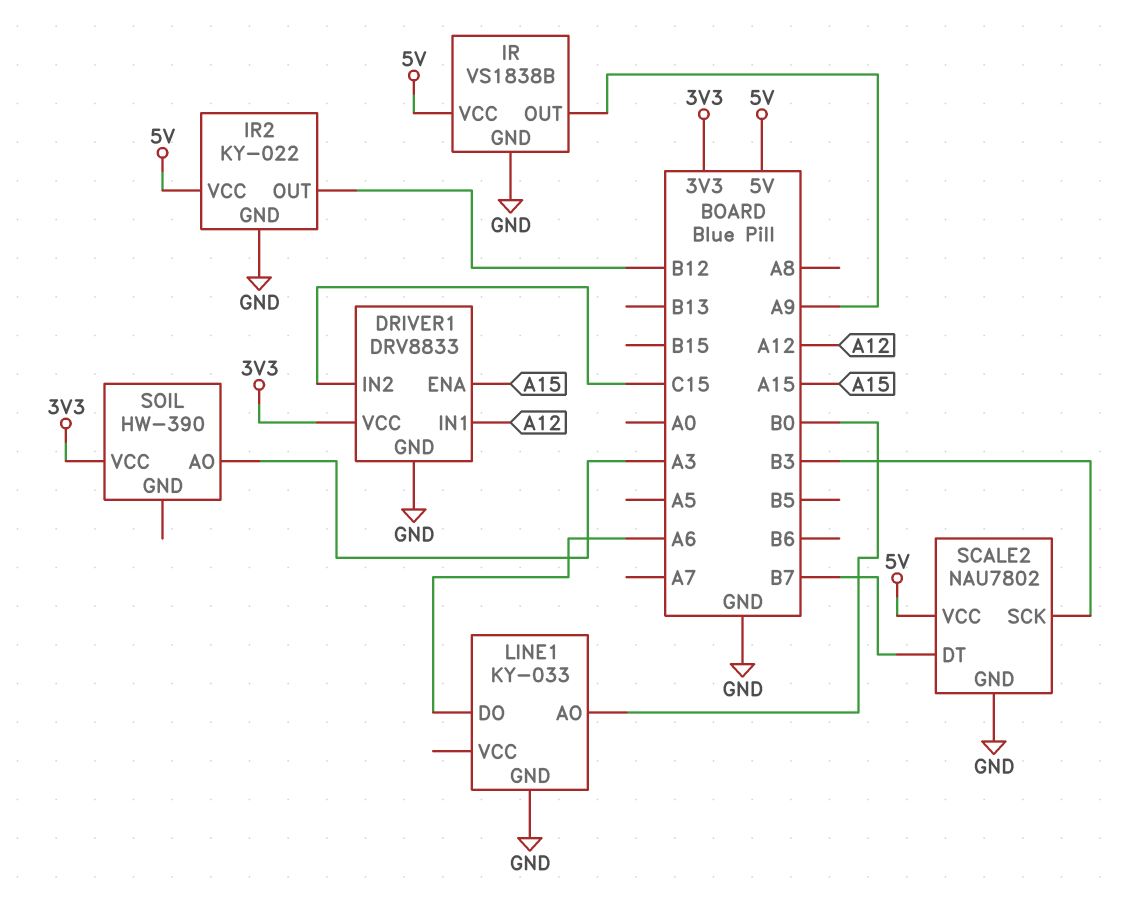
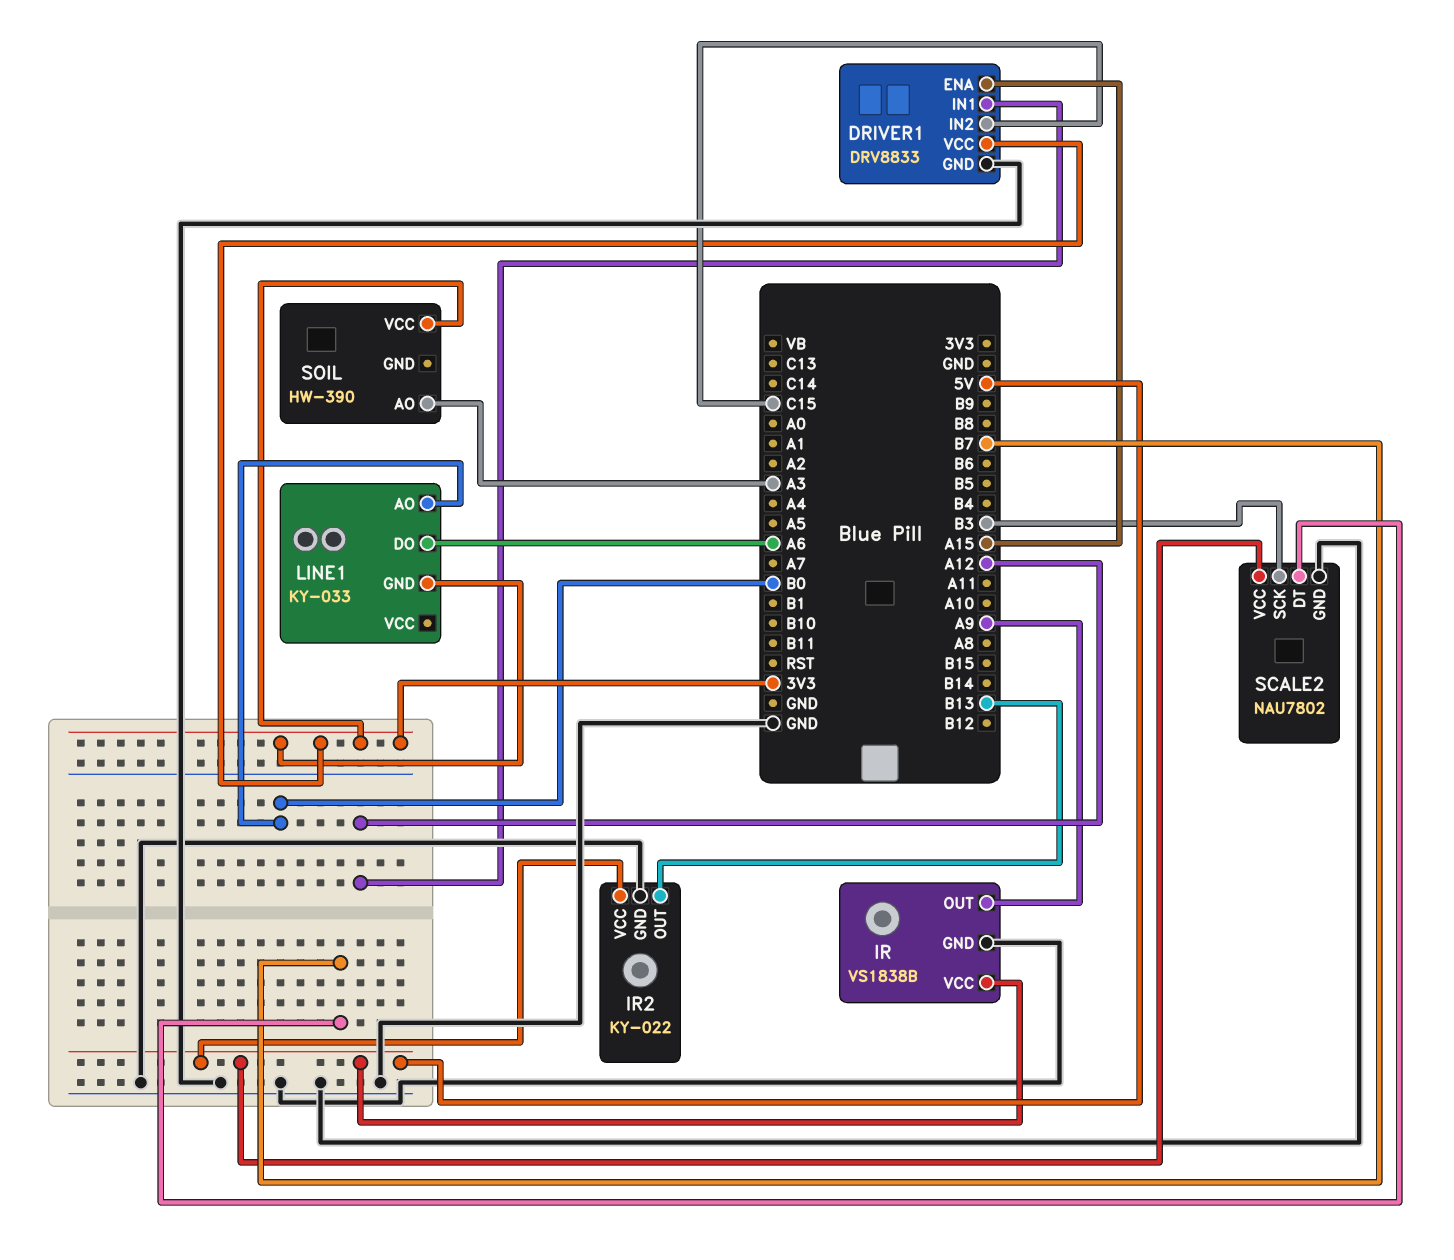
IR2 pin OUT: B12 -> B13
LINE1 pin GND: GND -> 3V3

